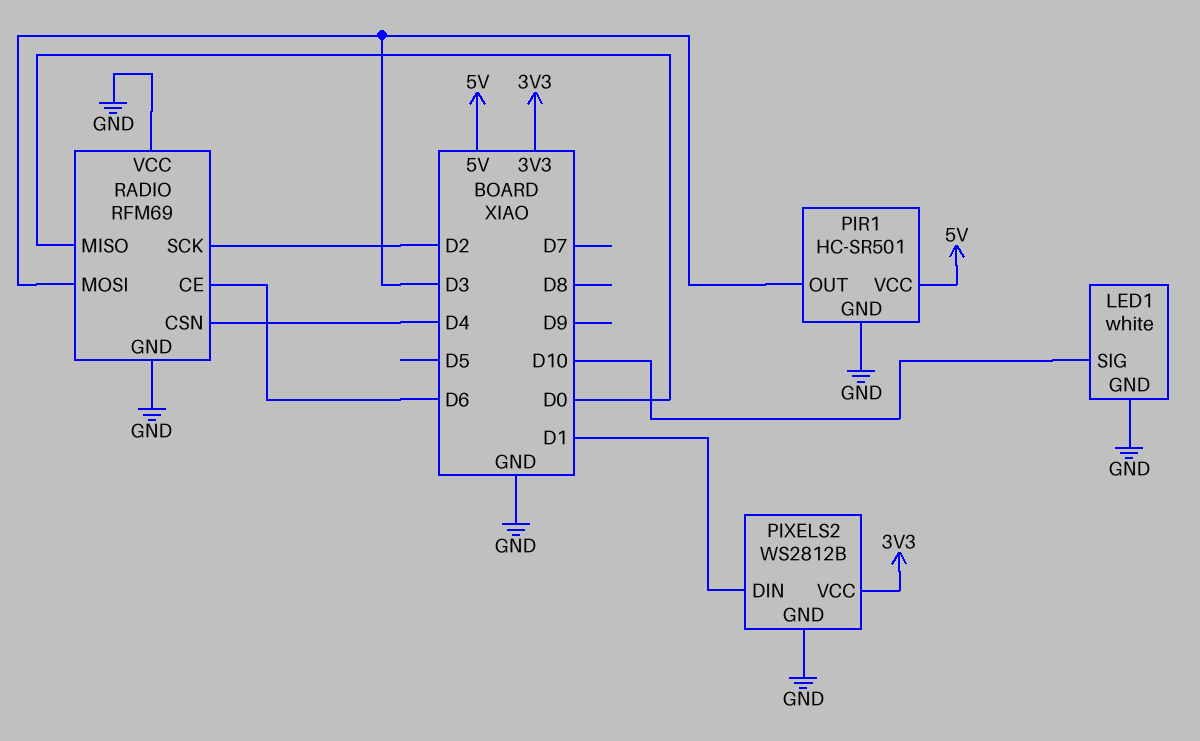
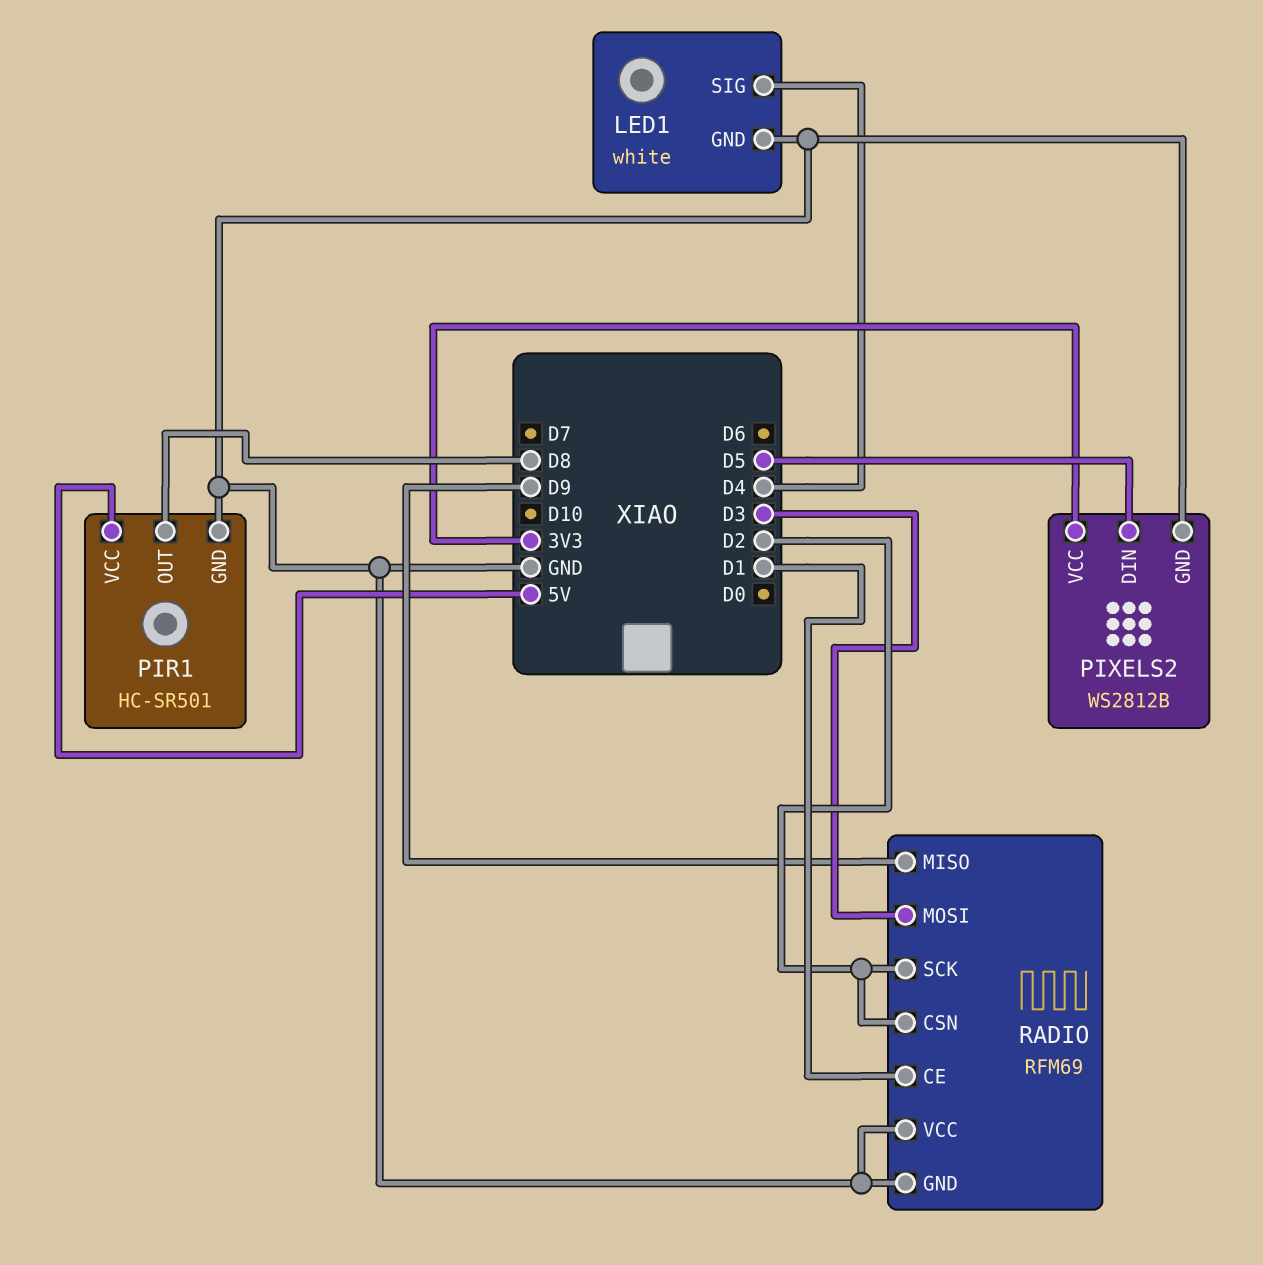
LED1 pin SIG: D10 -> D4
PIR1 pin OUT: D3 -> D8
PIXELS2 pin DIN: D1 -> D5
RADIO pin CE: D6 -> D1
RADIO pin CSN: D4 -> D2
RADIO pin MISO: D0 -> D9

